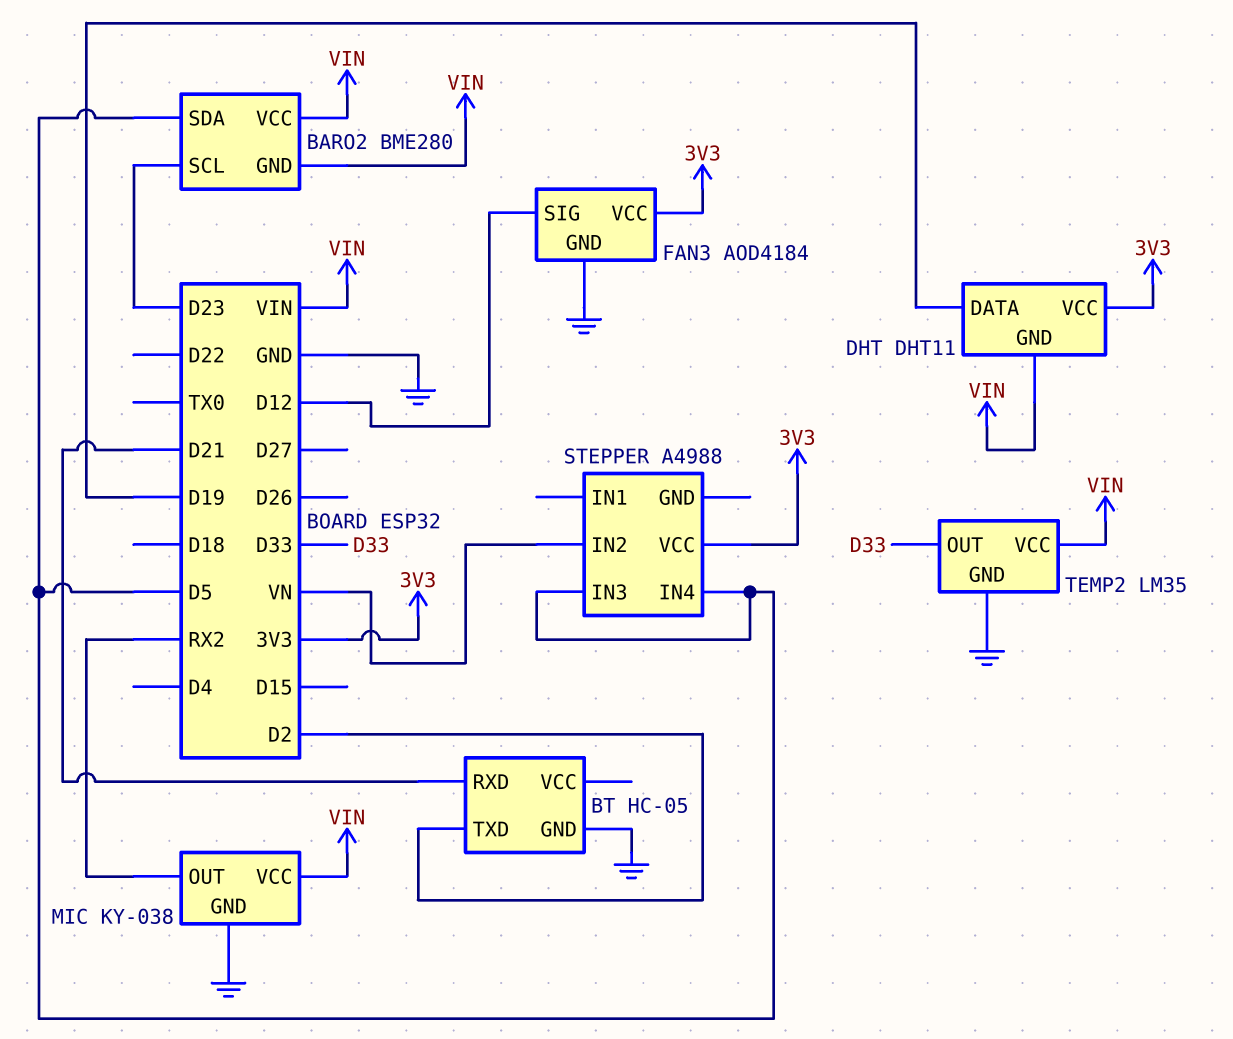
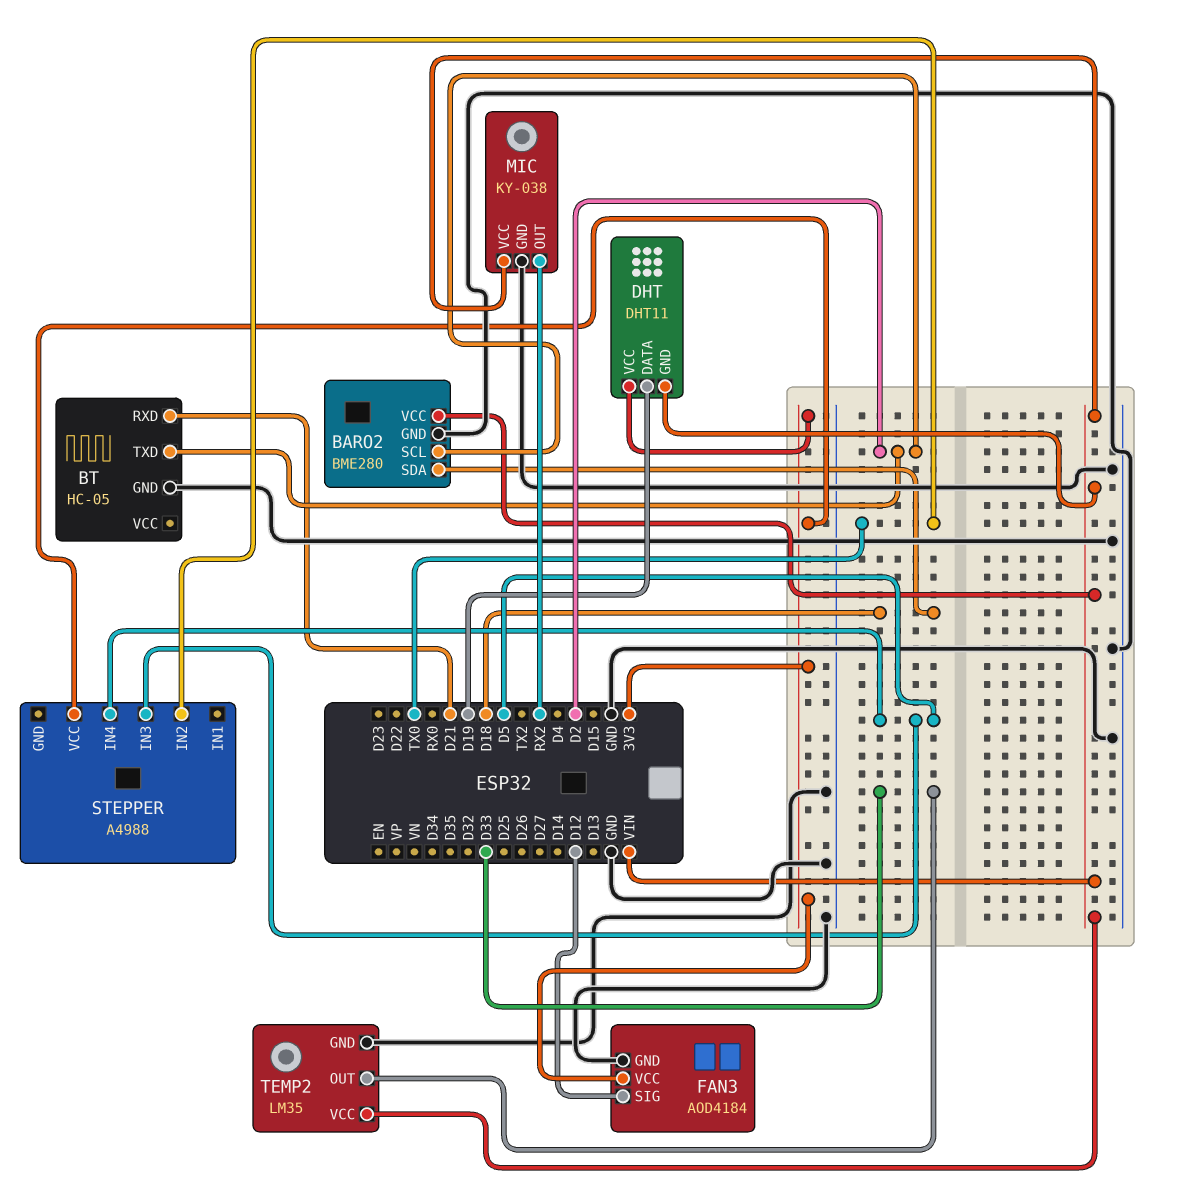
BARO2 pin GND: VIN -> GND
BARO2 pin SCL: D23 -> D2
BARO2 pin SDA: D5 -> D18
STEPPER pin IN2: VN -> TX0

